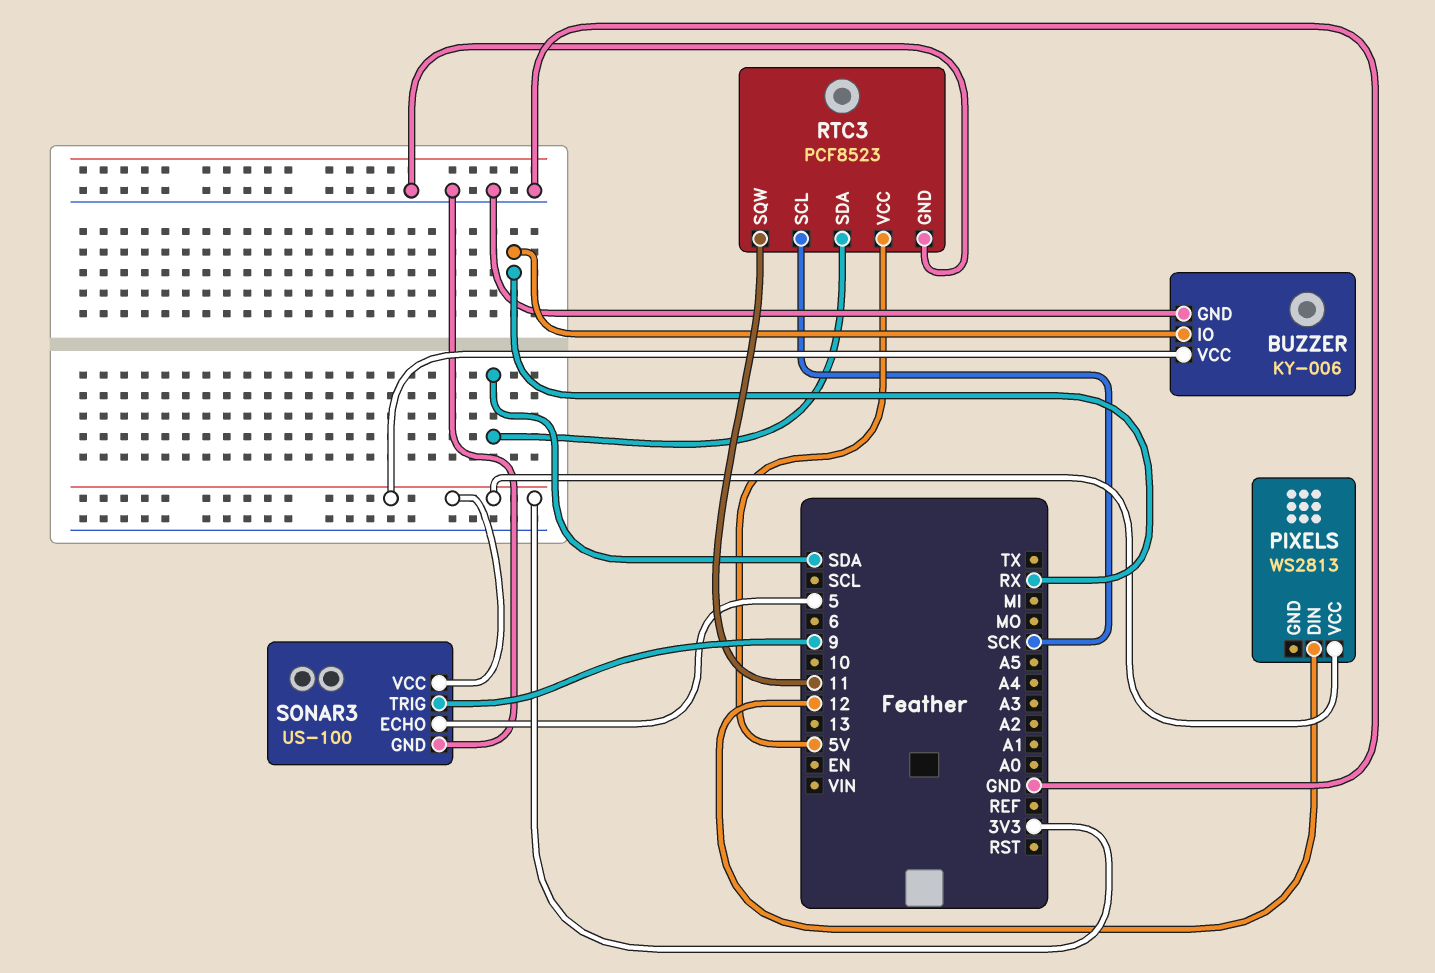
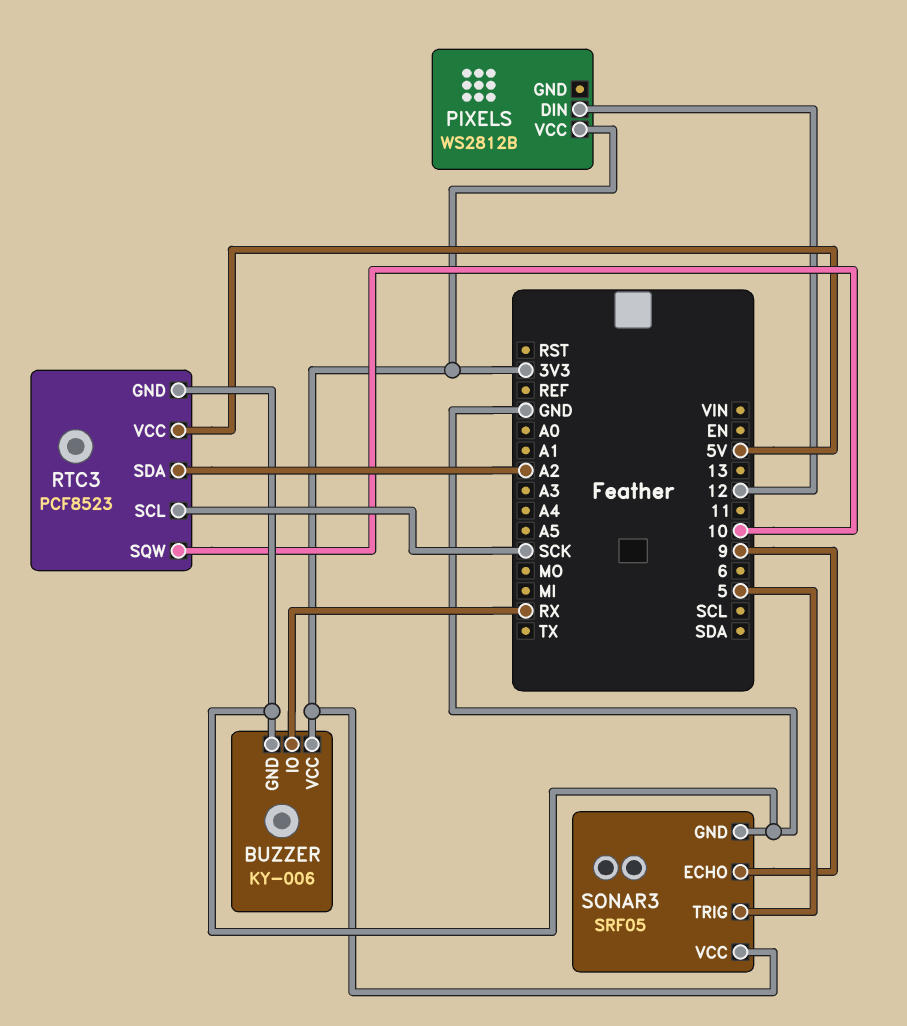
PIXELS: WS2813 -> WS2812B
RTC3 pin SDA: SDA -> A2
RTC3 pin SQW: 11 -> 10
SONAR3: US-100 -> SRF05
SONAR3 pin ECHO: 5 -> 9
SONAR3 pin TRIG: 9 -> 5

